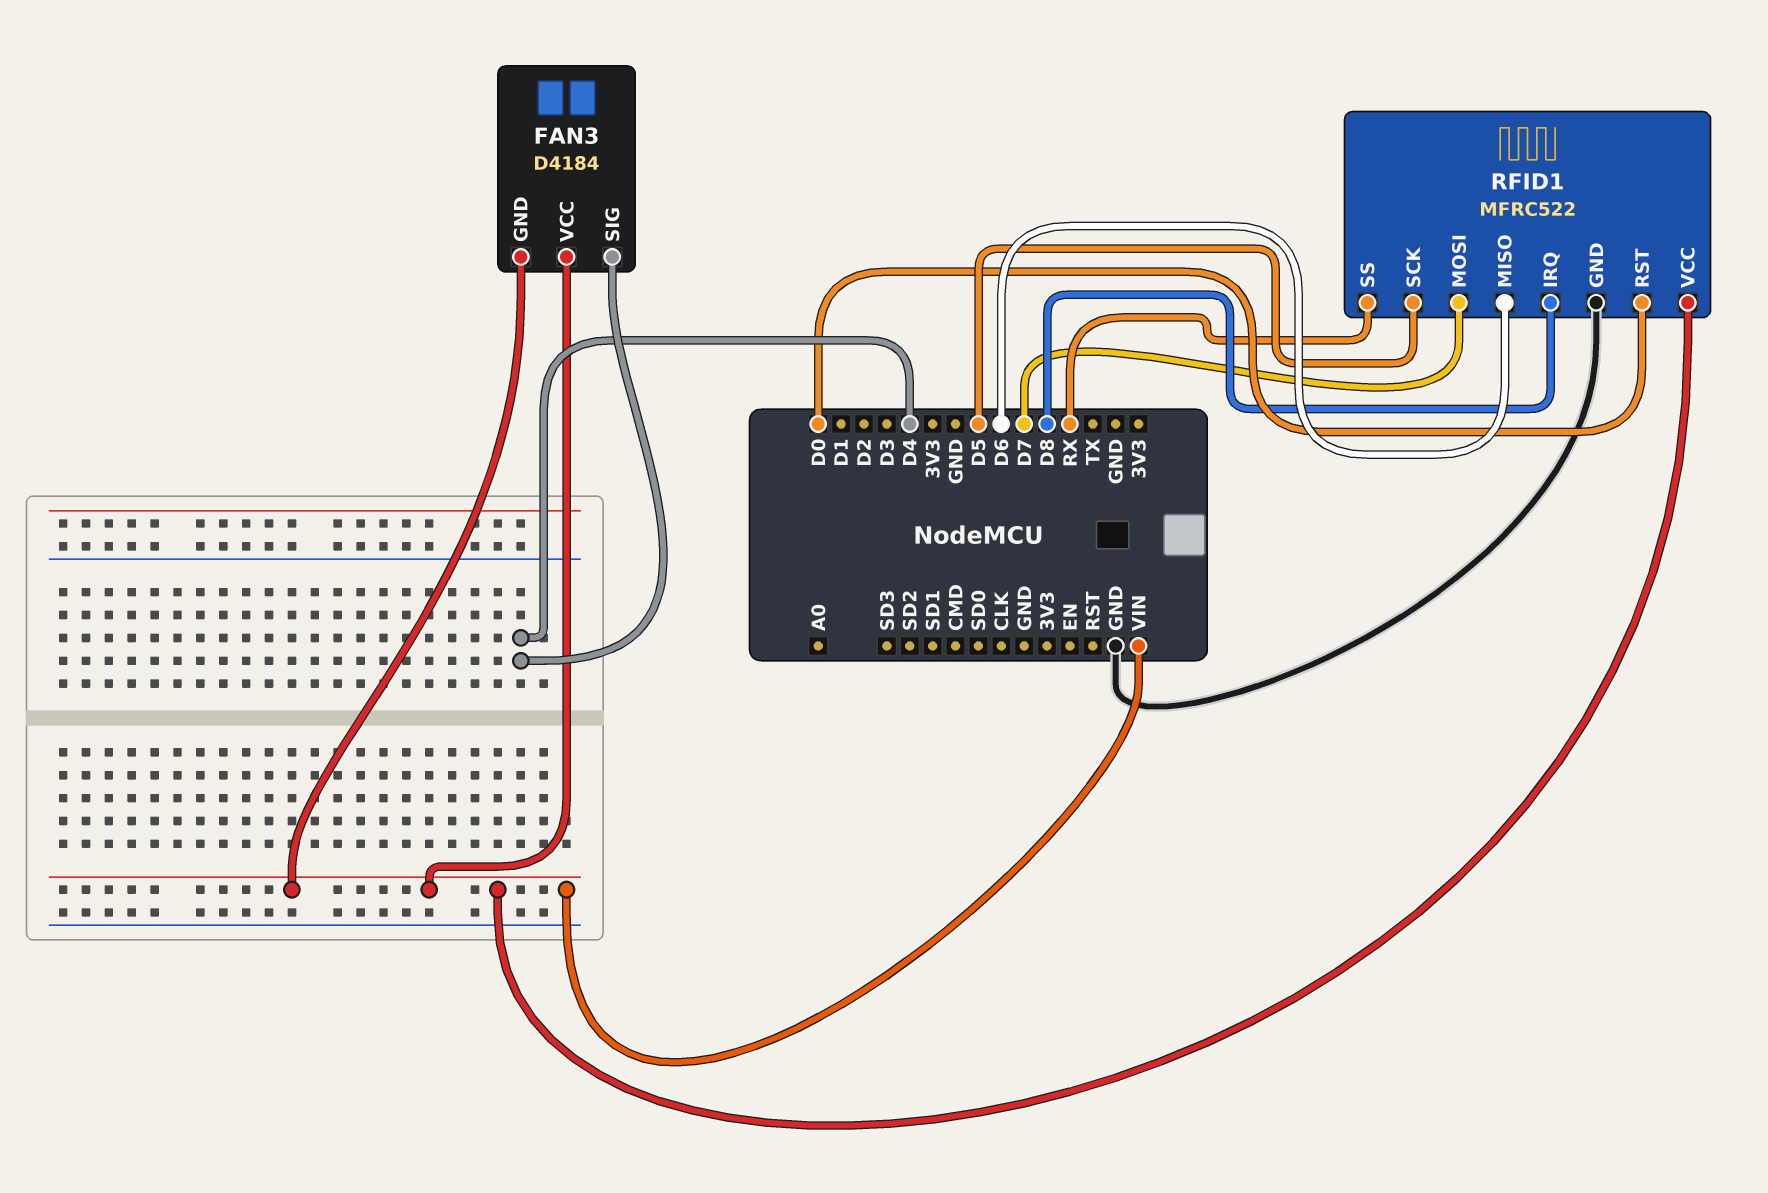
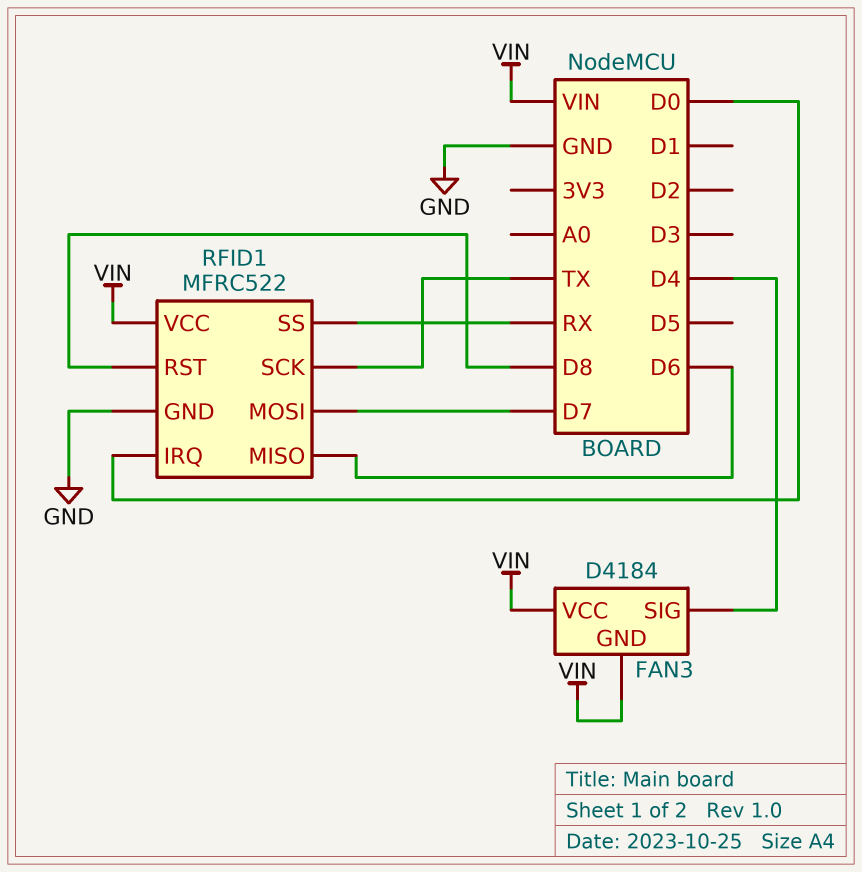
RFID1 pin IRQ: D8 -> D0
RFID1 pin RST: D0 -> D8
RFID1 pin SCK: D5 -> TX

